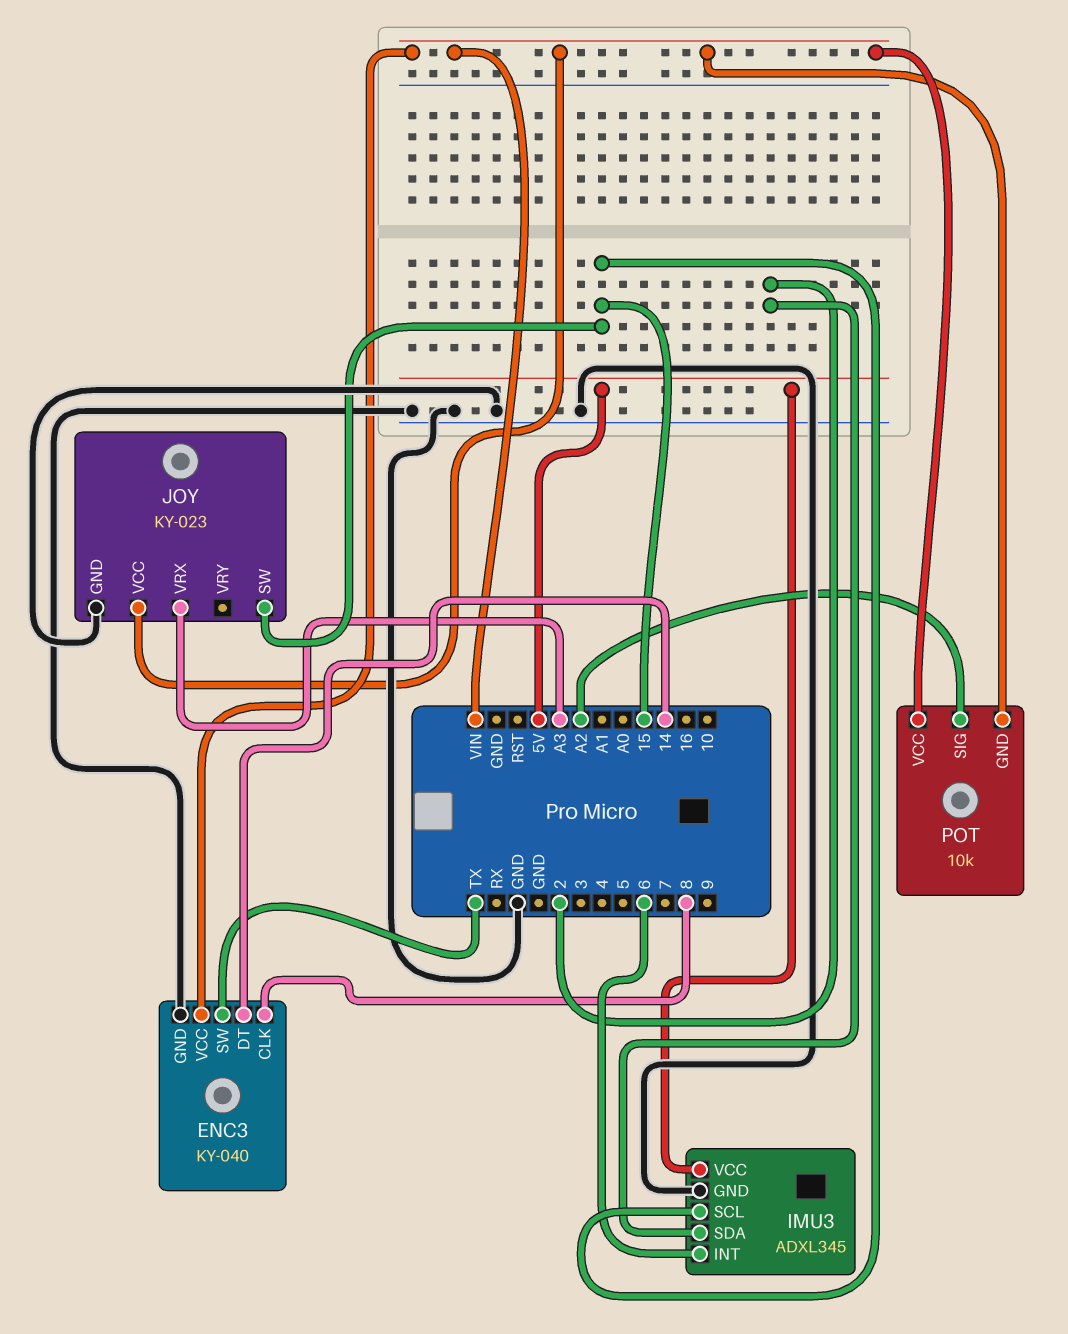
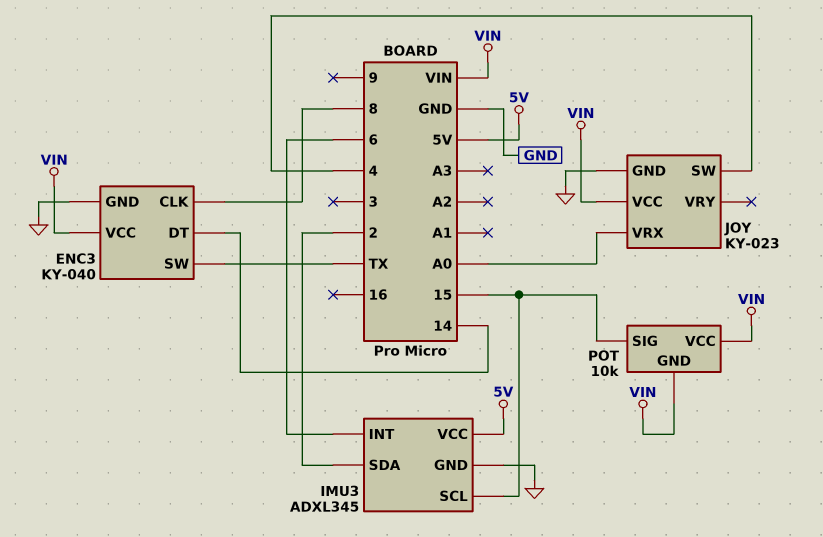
JOY pin SW: 15 -> 4
JOY pin VRX: A3 -> A0
POT pin SIG: A2 -> 15

